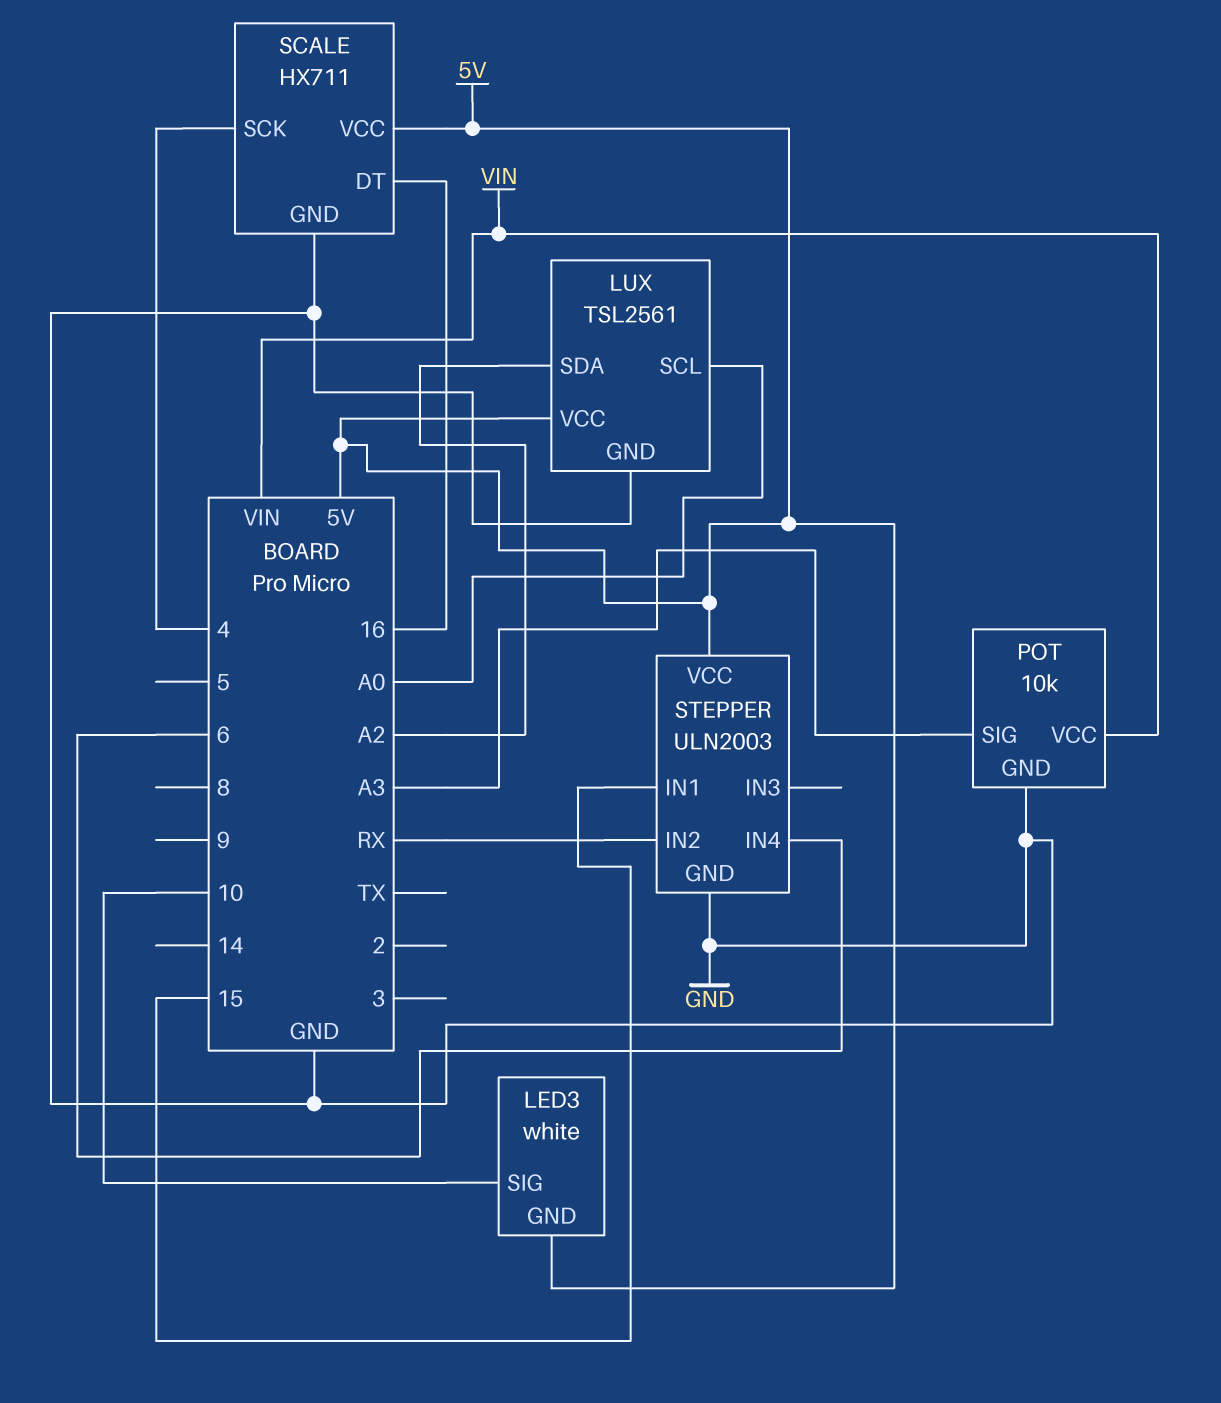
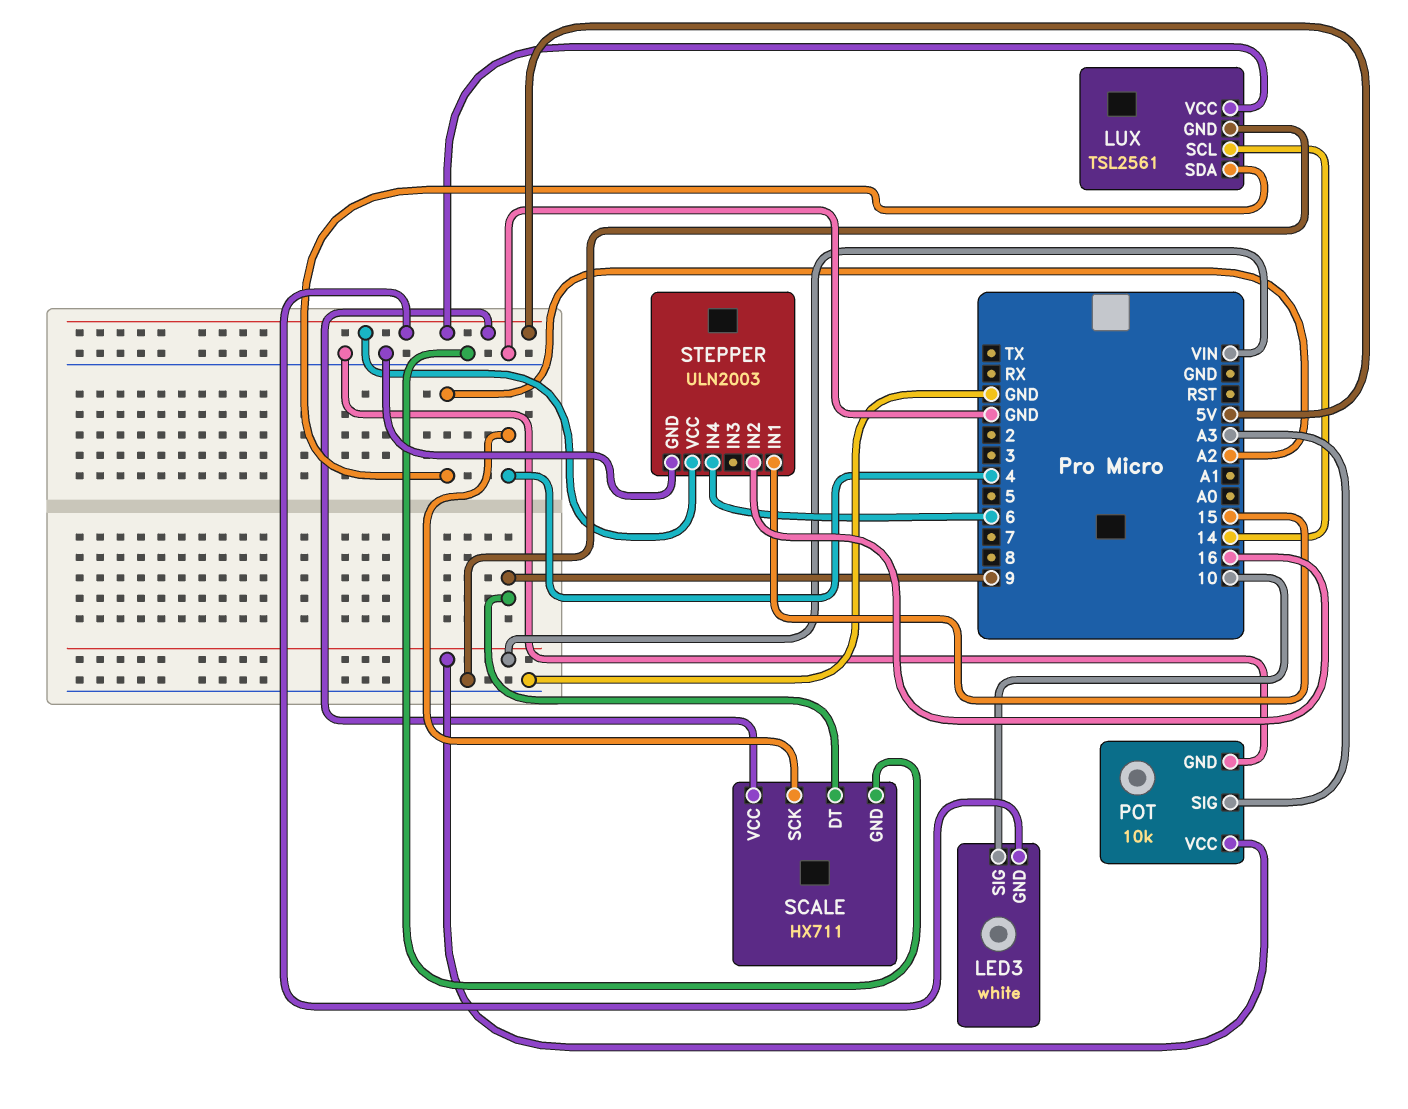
LUX pin SCL: A0 -> 14
SCALE pin DT: 16 -> 9
STEPPER pin IN2: RX -> 16

